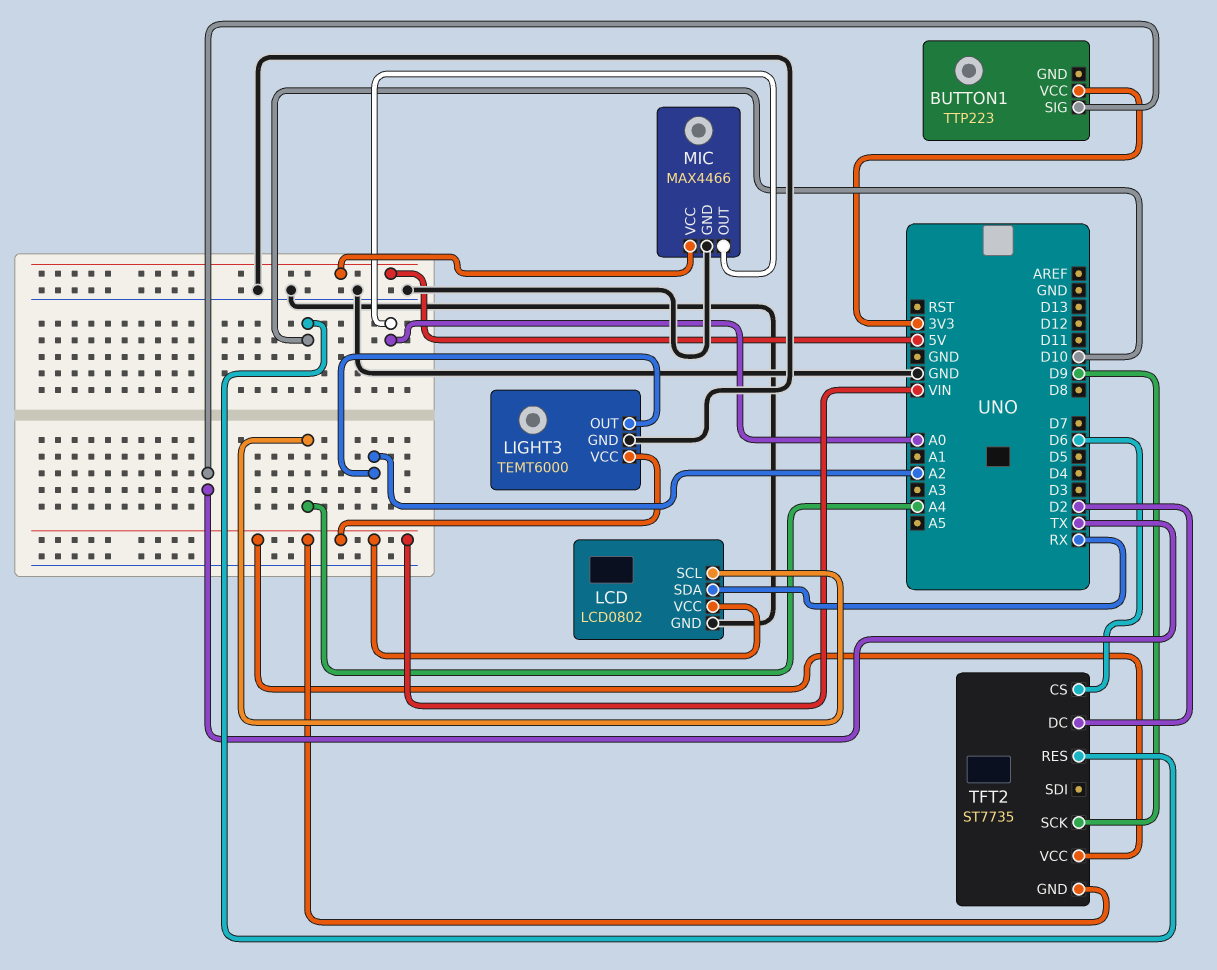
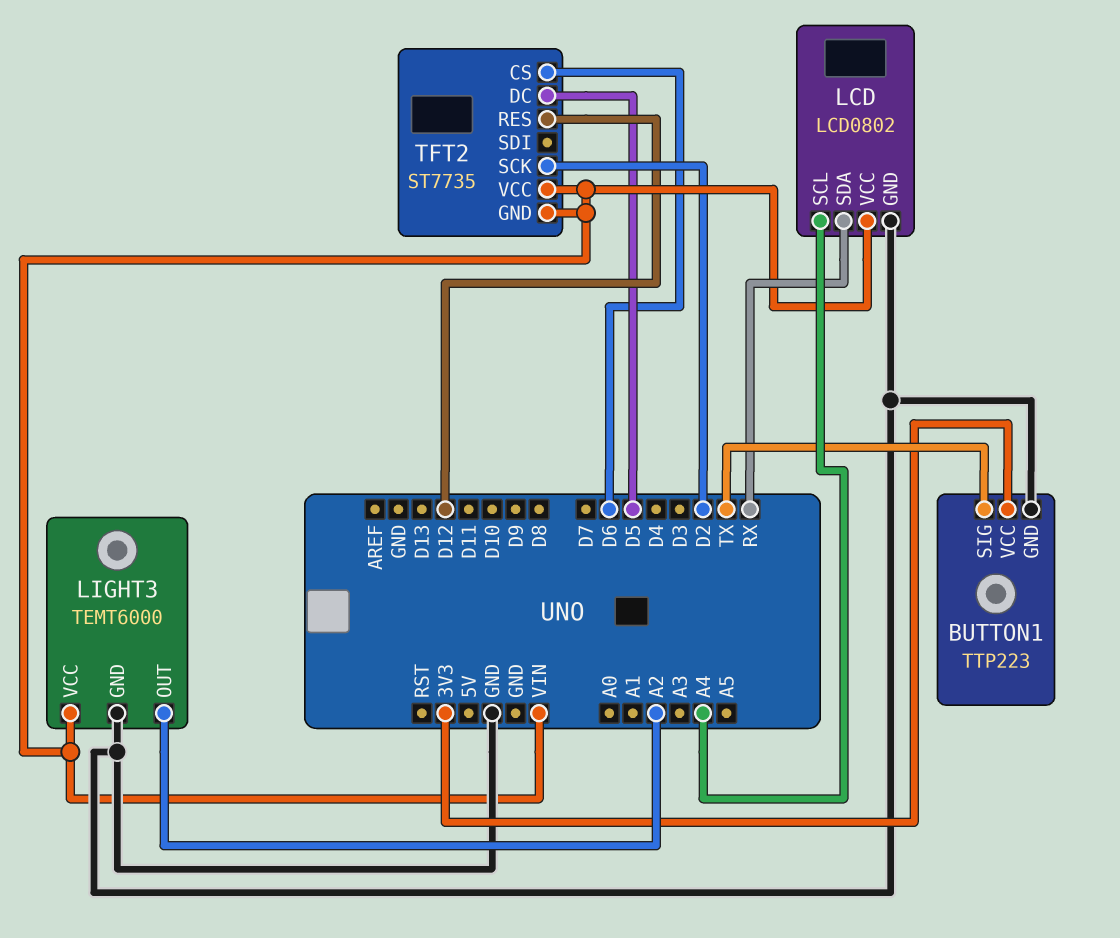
BUTTON1 pin GND: none -> GND
MIC: MAX4466 -> none
MIC pin GND: GND -> none
MIC pin OUT: A0 -> none
MIC pin VCC: 5V -> none
TFT2 pin DC: D2 -> D5
TFT2 pin RES: D10 -> D12
TFT2 pin SCK: D9 -> D2

